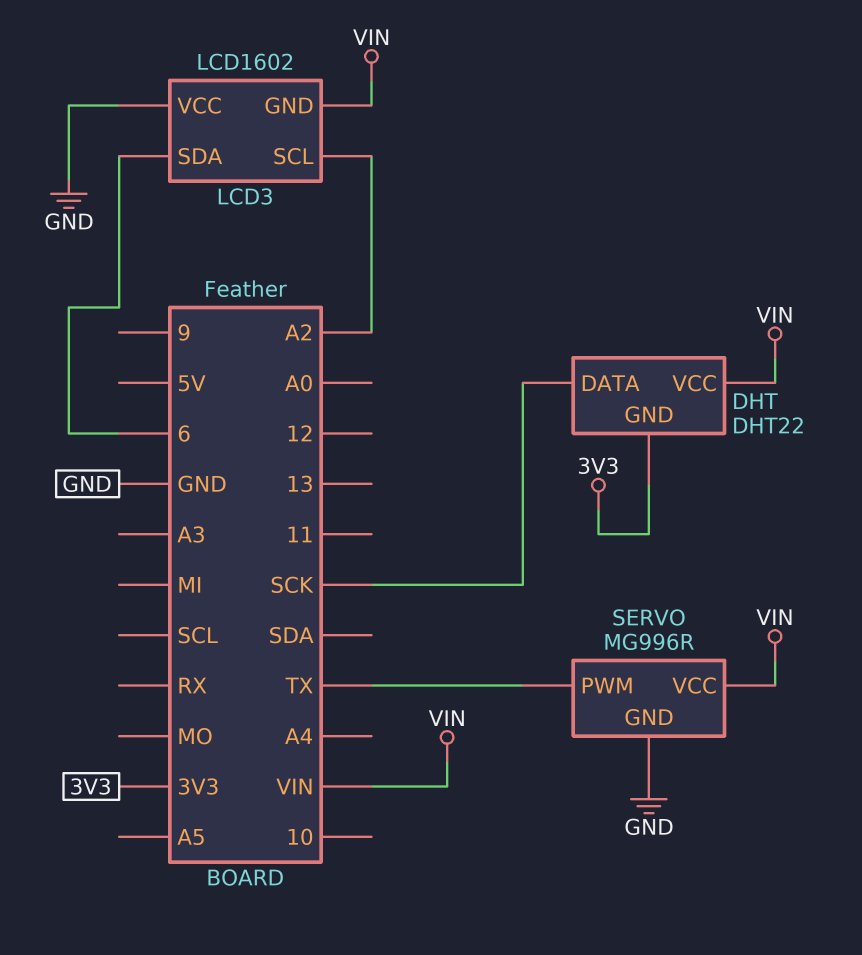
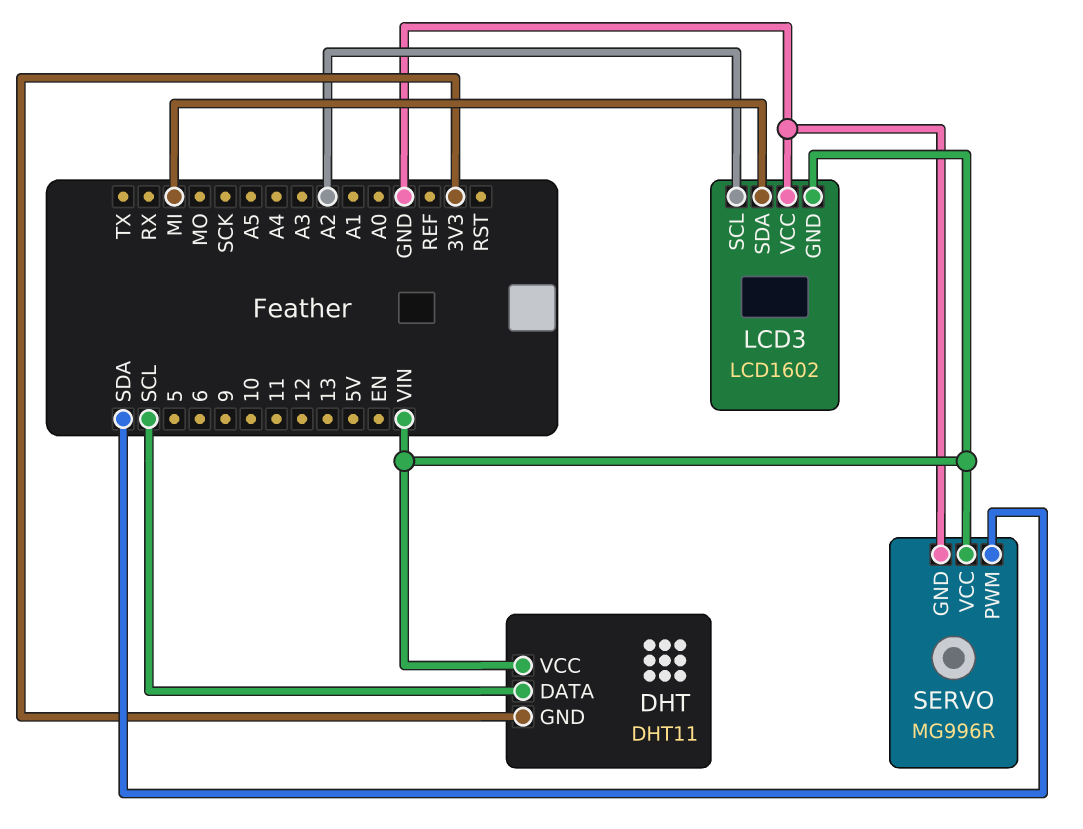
DHT: DHT22 -> DHT11
DHT pin DATA: SCK -> SCL
LCD3 pin SDA: 6 -> MI
SERVO pin PWM: TX -> SDA

